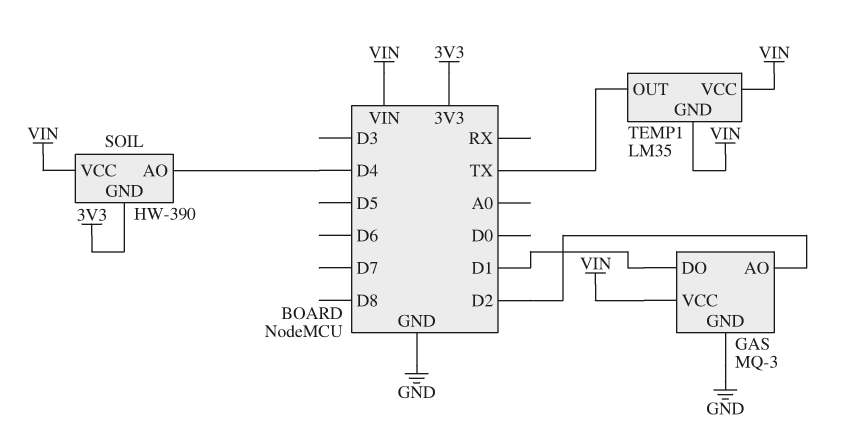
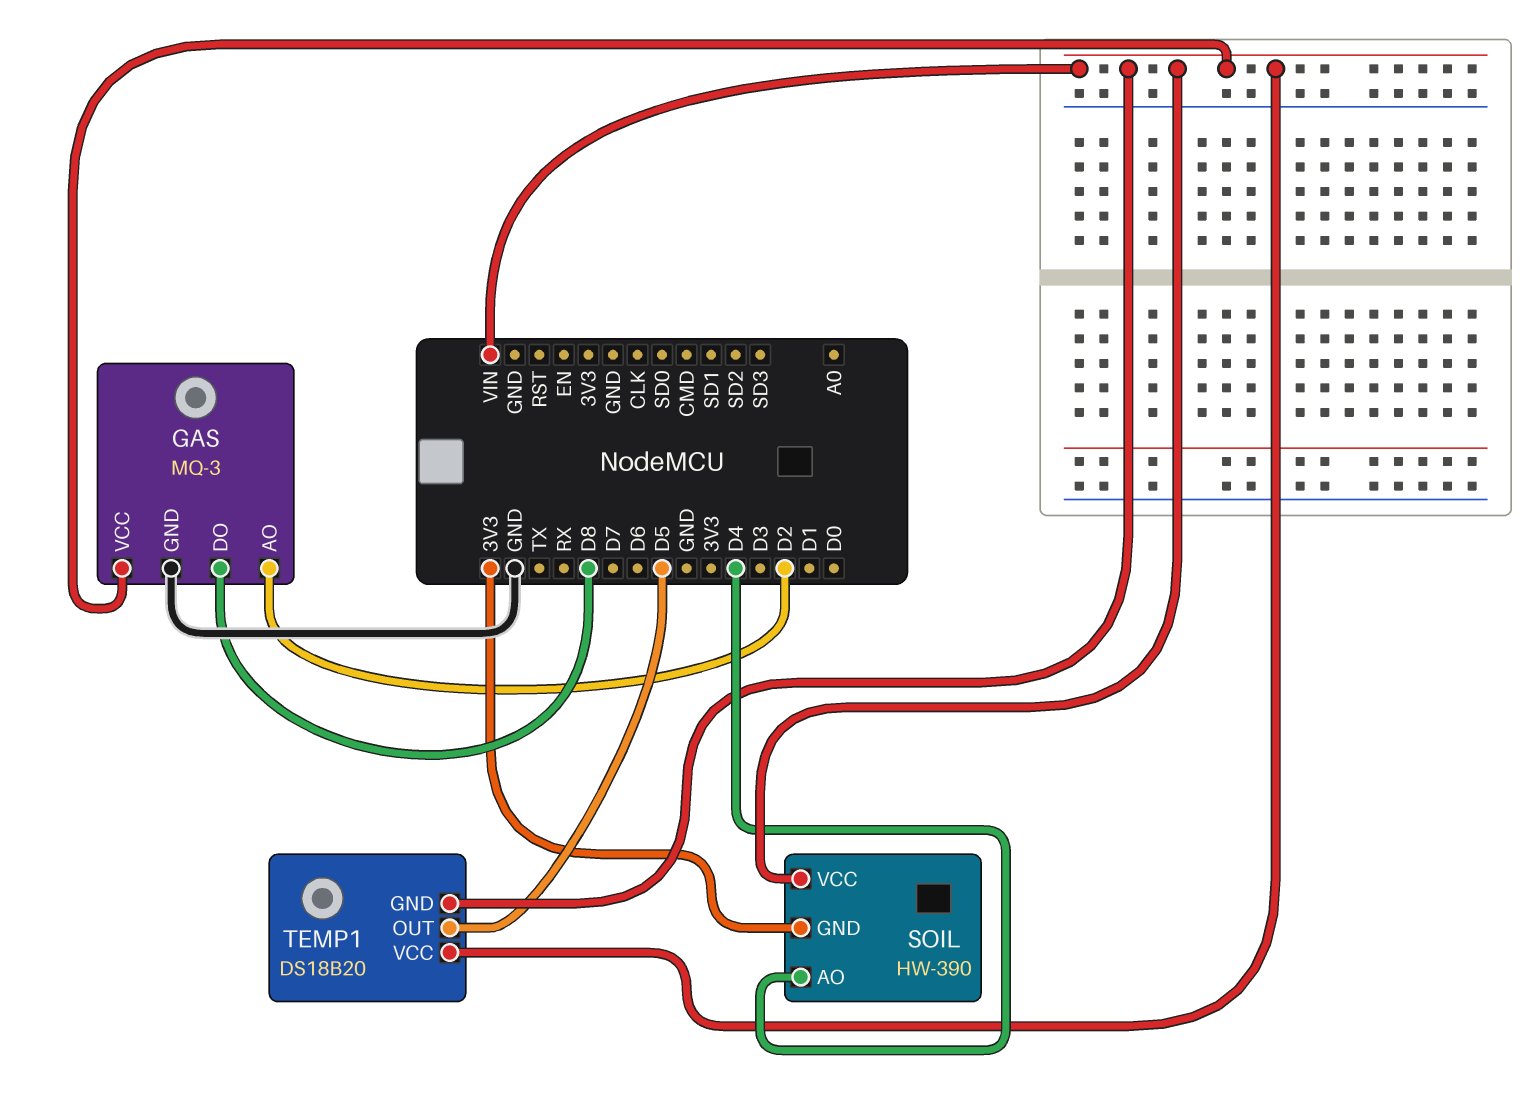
GAS pin DO: D1 -> D8
TEMP1: LM35 -> DS18B20
TEMP1 pin OUT: TX -> D5

